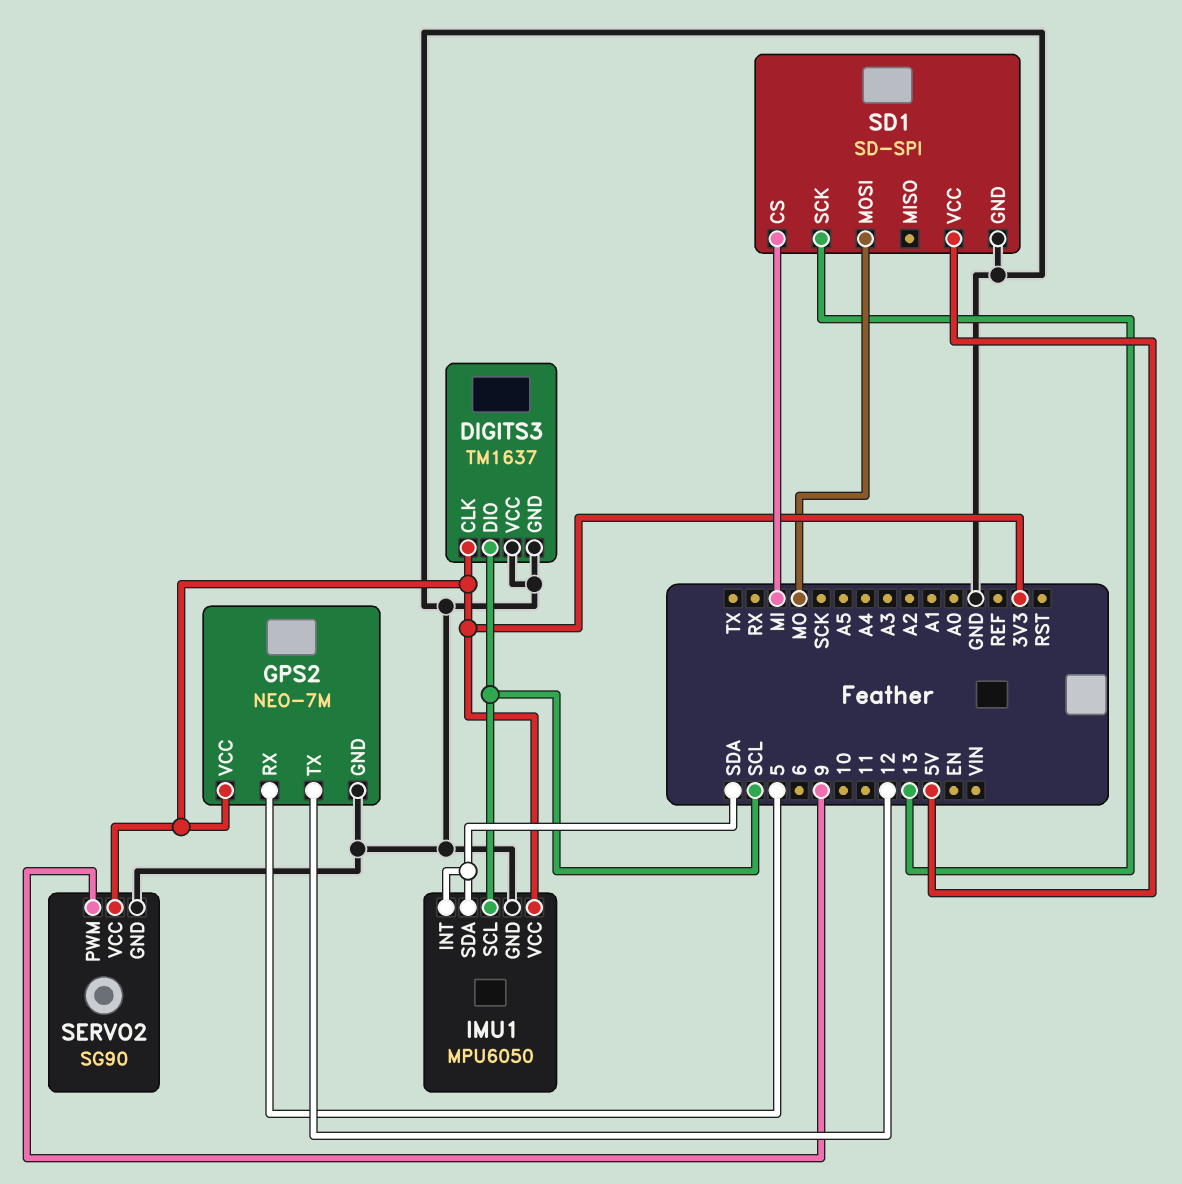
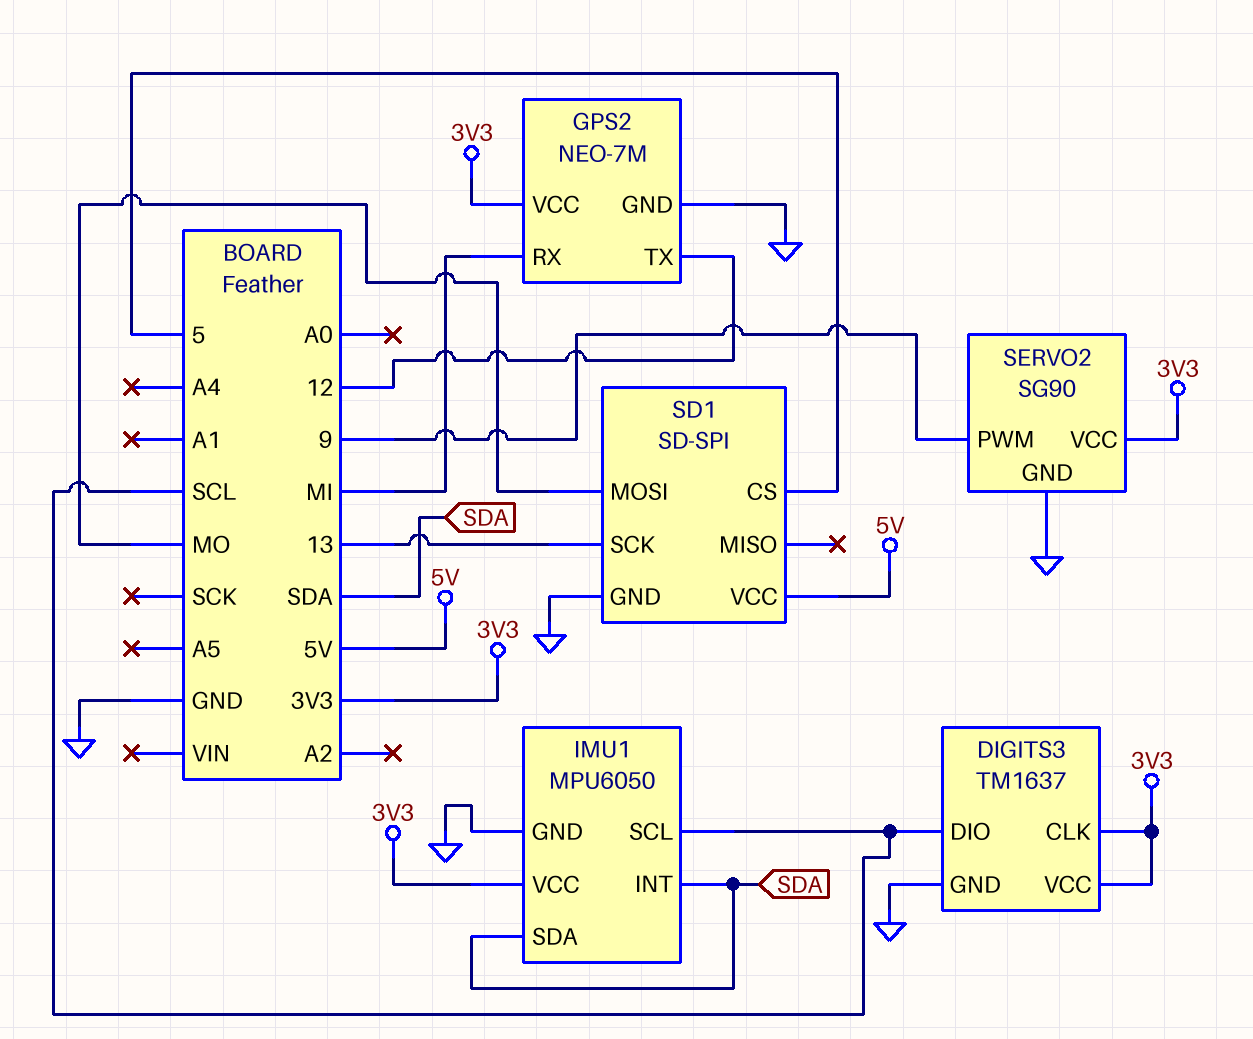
DIGITS3 pin VCC: GND -> 3V3
GPS2 pin RX: 5 -> MI
SD1 pin CS: MI -> 5

